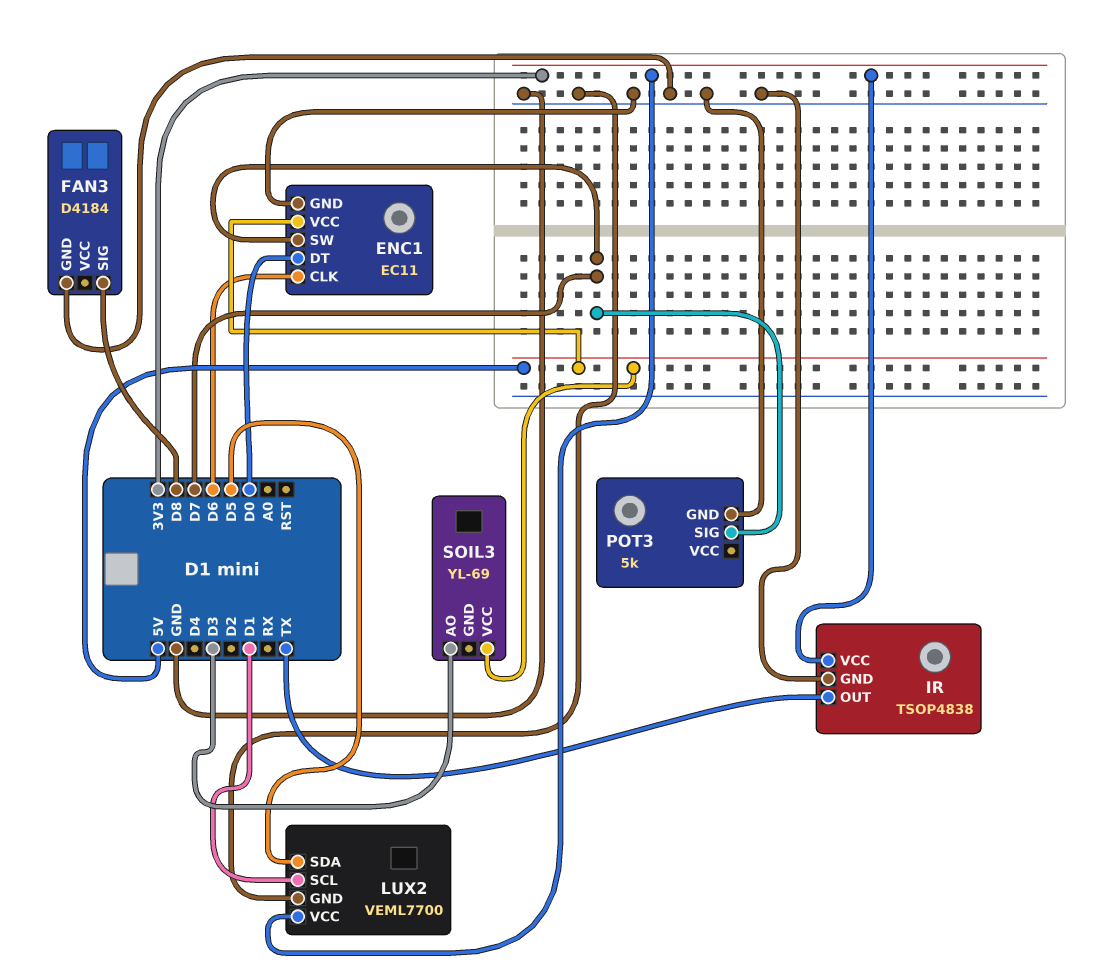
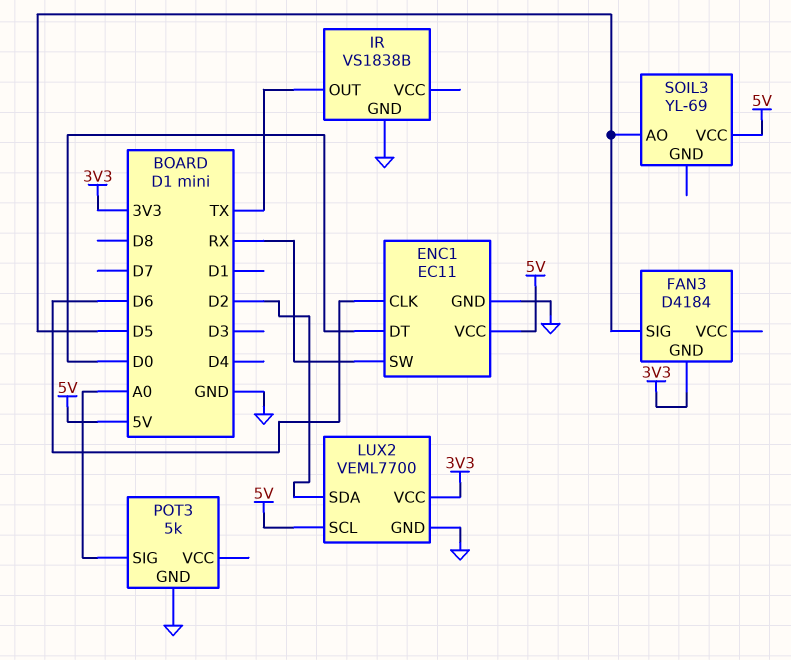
ENC1 pin SW: D7 -> RX
FAN3 pin GND: GND -> 3V3
FAN3 pin SIG: D8 -> D5
IR: TSOP4838 -> VS1838B
IR pin VCC: 3V3 -> none
LUX2 pin SCL: D1 -> 5V
LUX2 pin SDA: D5 -> D2
POT3 pin SIG: D7 -> A0
SOIL3 pin AO: D3 -> D5

